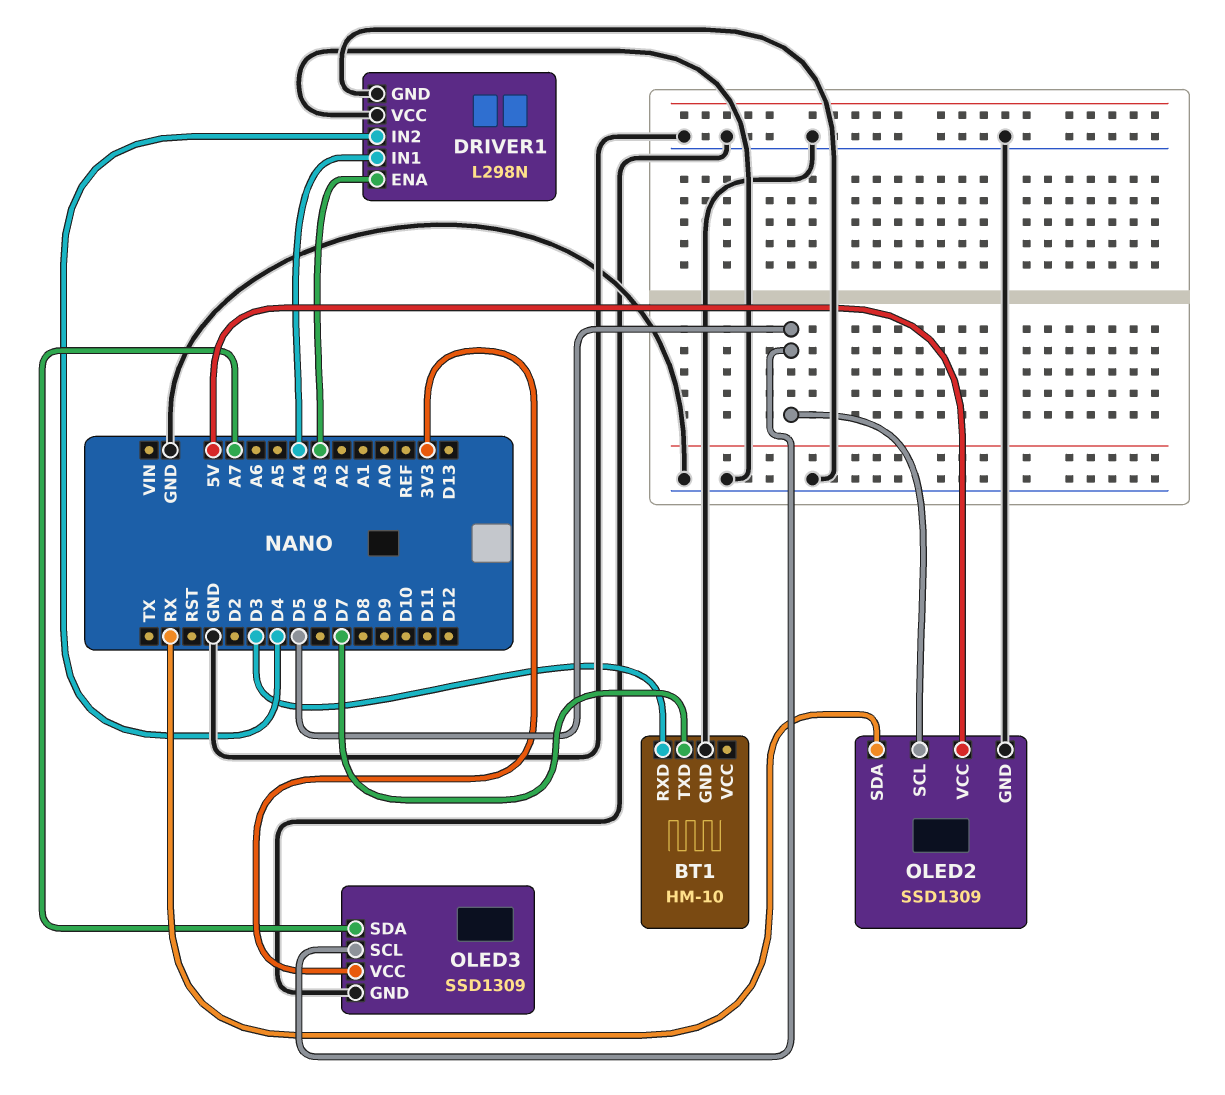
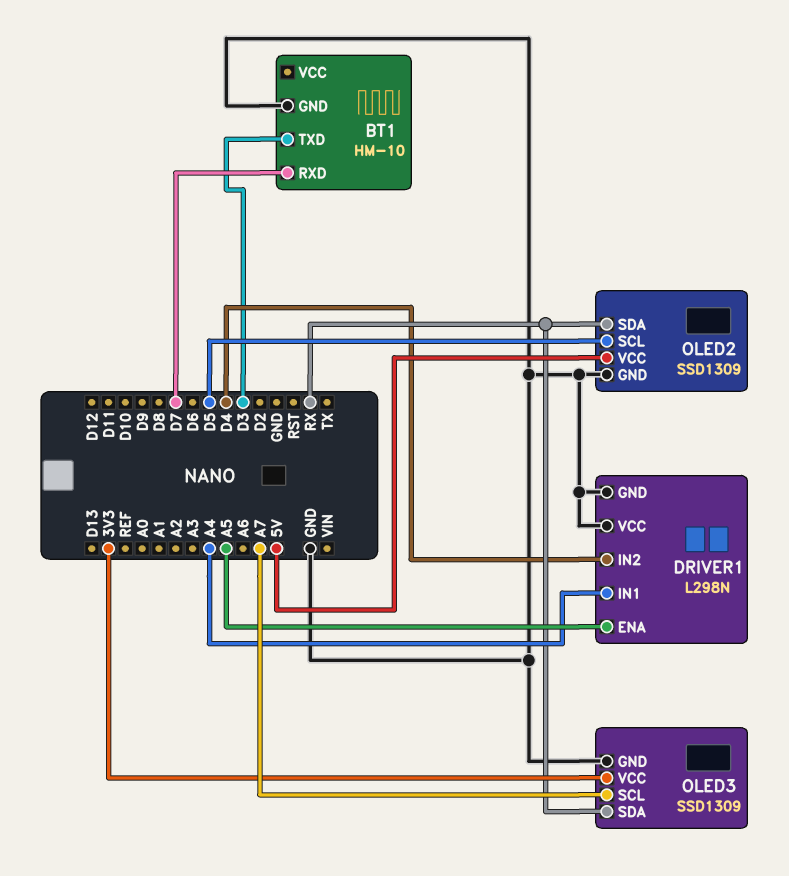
BT1 pin RXD: D3 -> D7
BT1 pin TXD: D7 -> D3
DRIVER1 pin ENA: A3 -> A5
OLED3 pin SCL: D5 -> A7
OLED3 pin SDA: A7 -> RX

